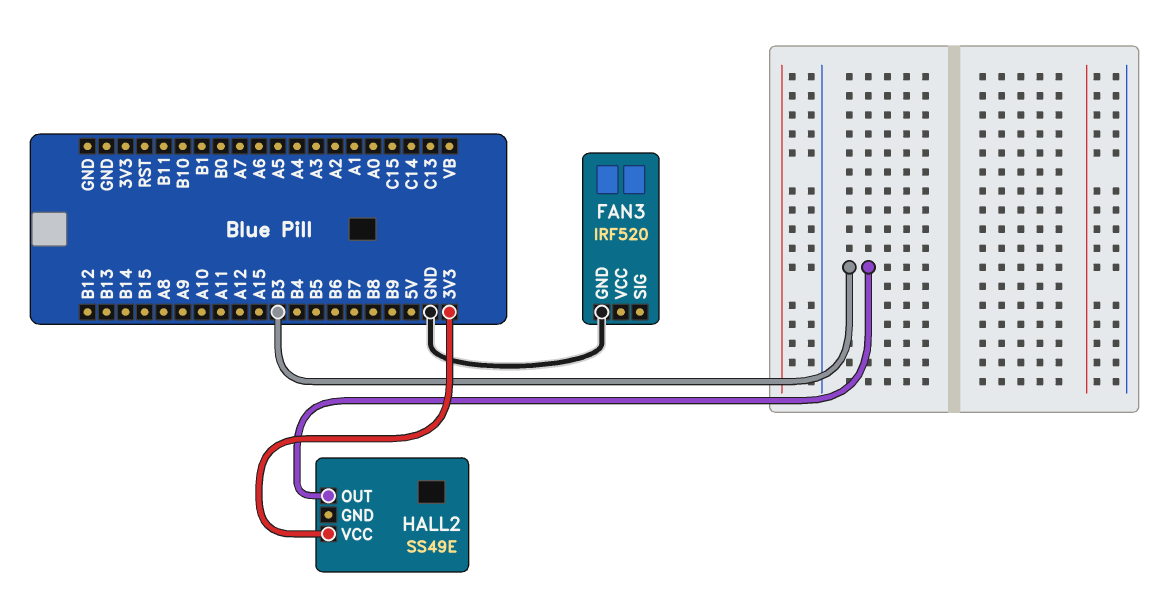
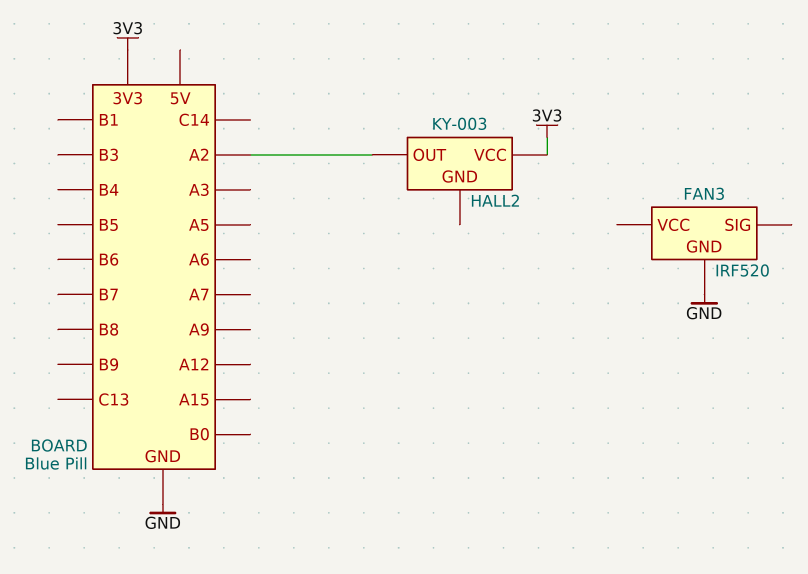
HALL2: SS49E -> KY-003
HALL2 pin OUT: B3 -> A2

